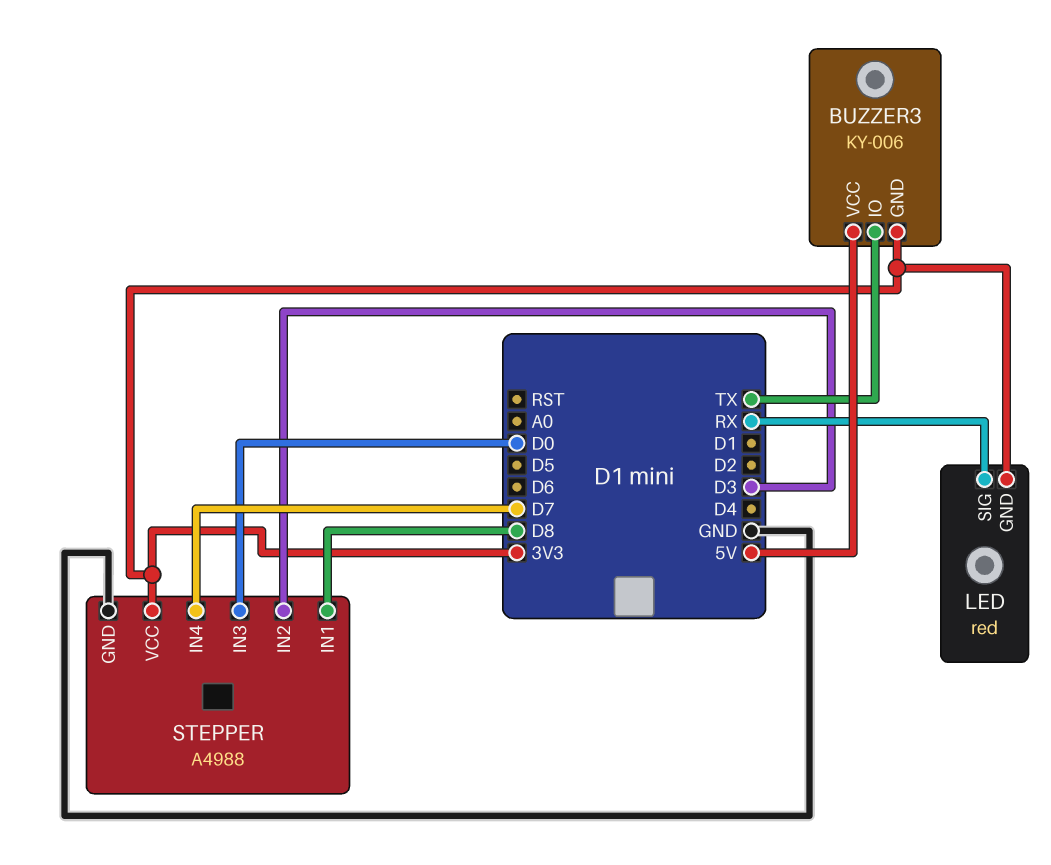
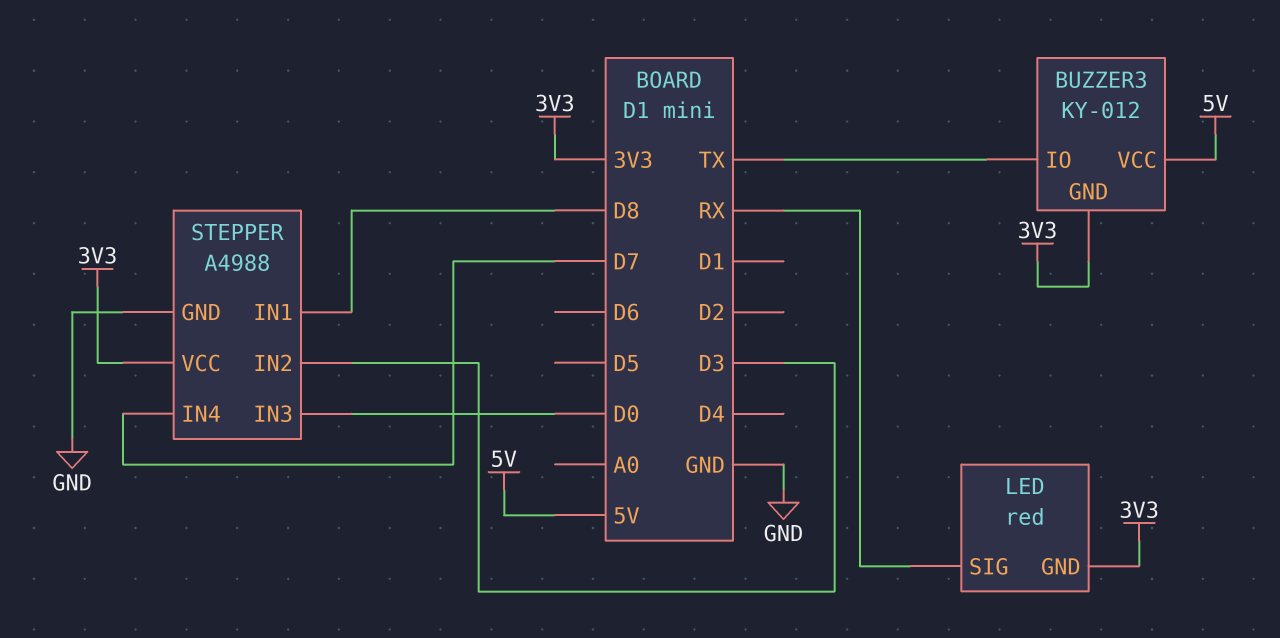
BUZZER3: KY-006 -> KY-012

